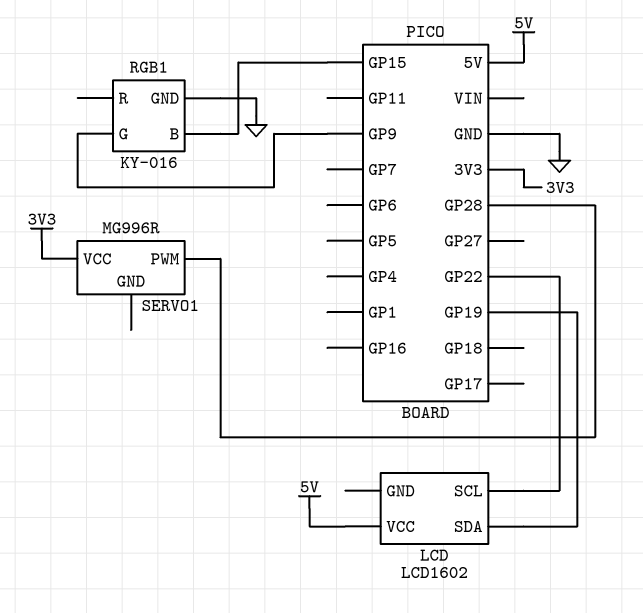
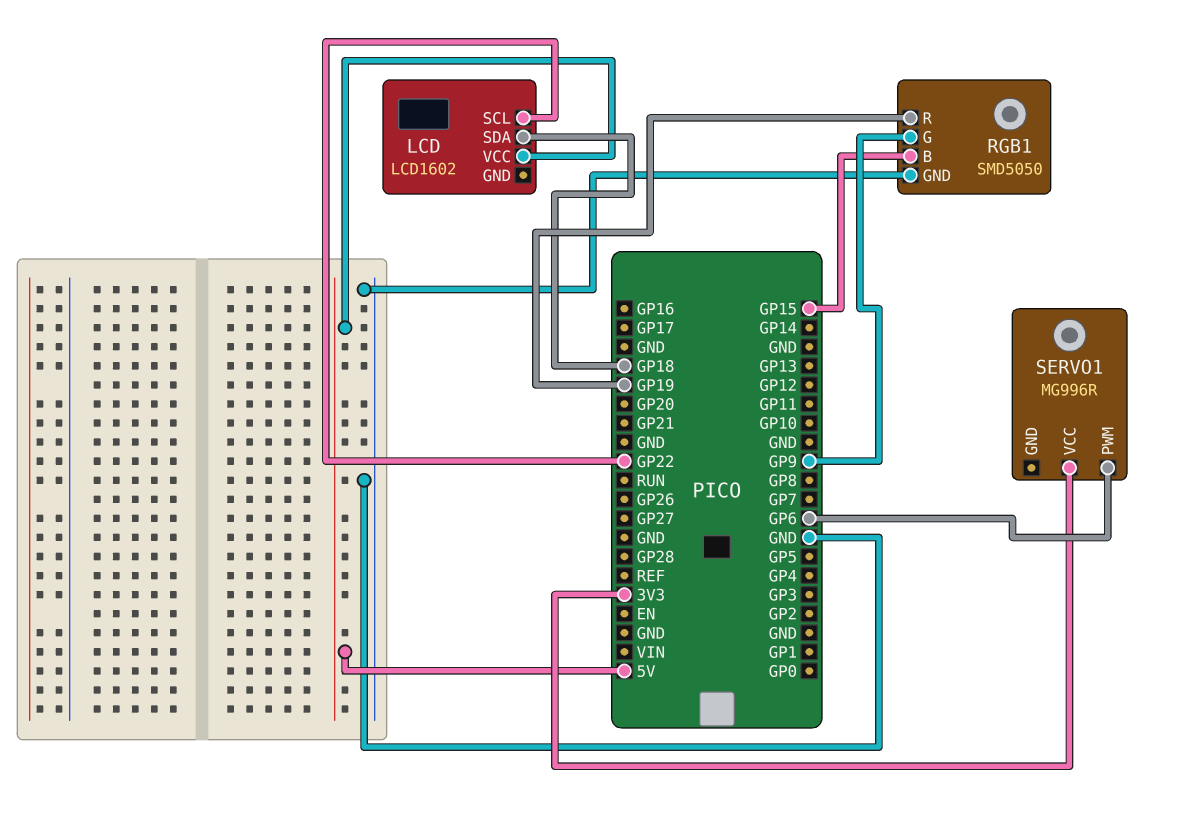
LCD pin SDA: GP19 -> GP18
RGB1: KY-016 -> SMD5050
RGB1 pin R: none -> GP19
SERVO1 pin PWM: GP28 -> GP6

